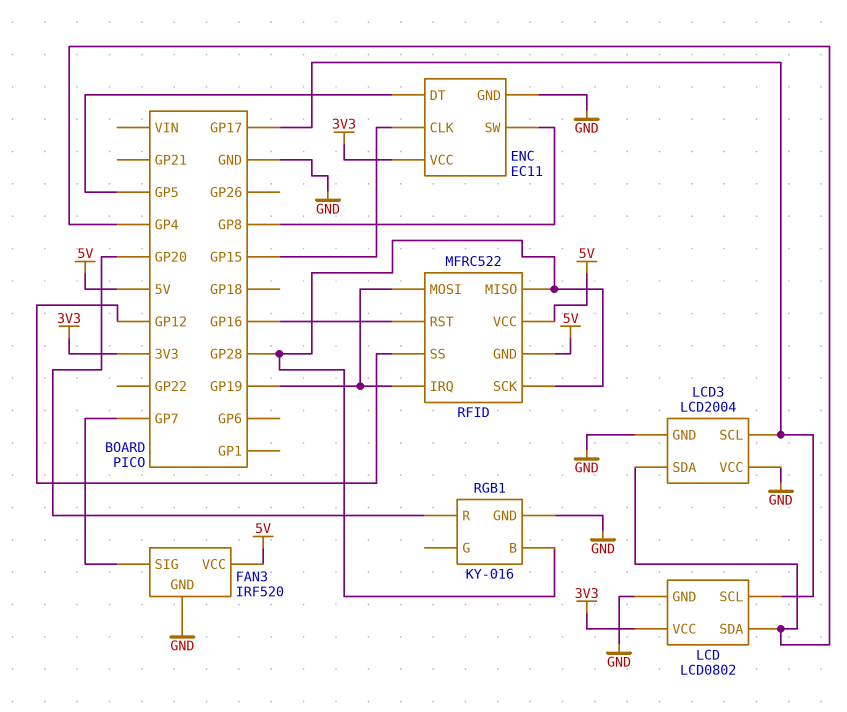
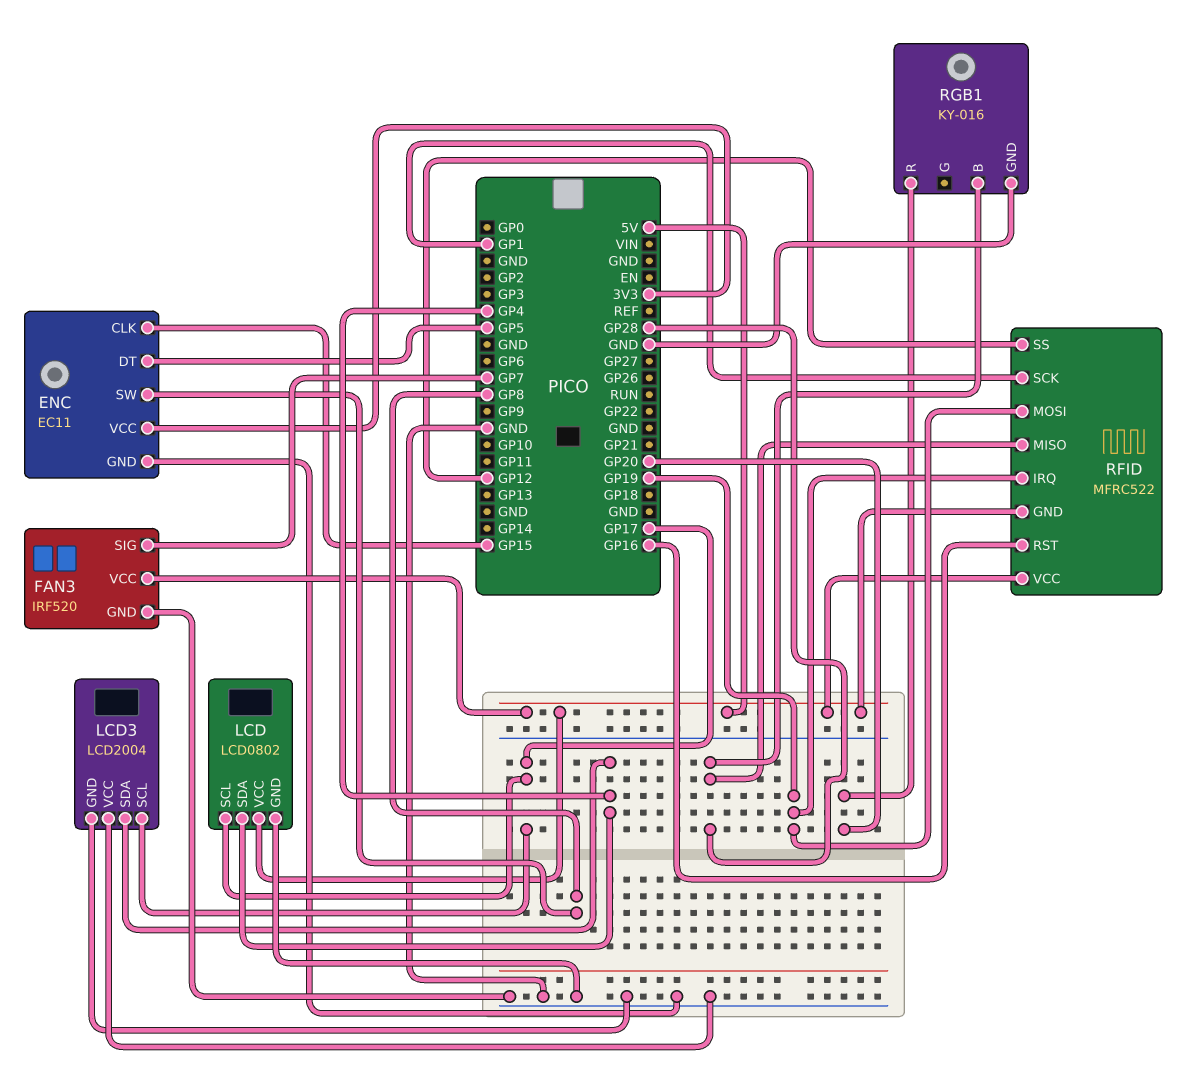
LCD pin VCC: 3V3 -> 5V
RFID pin SCK: GP28 -> GP1

